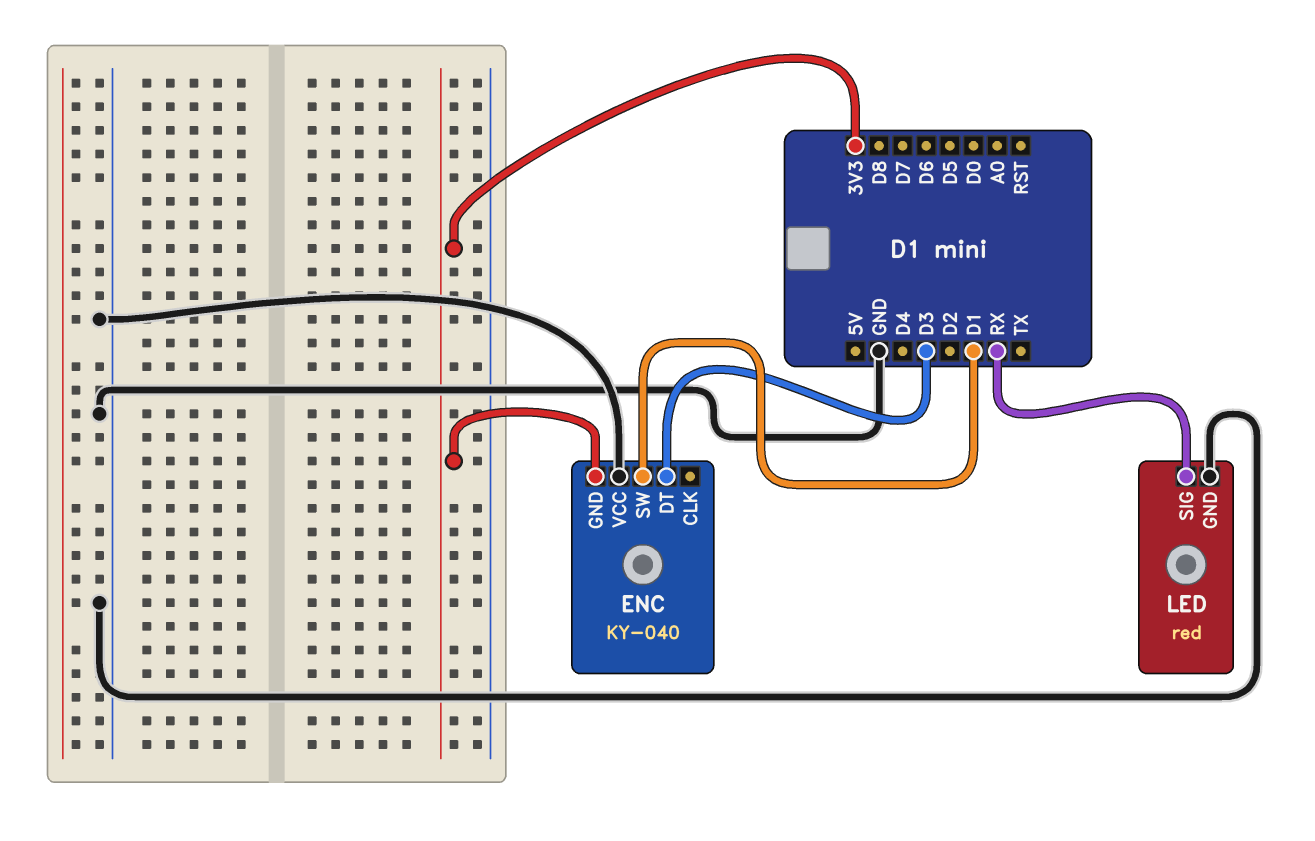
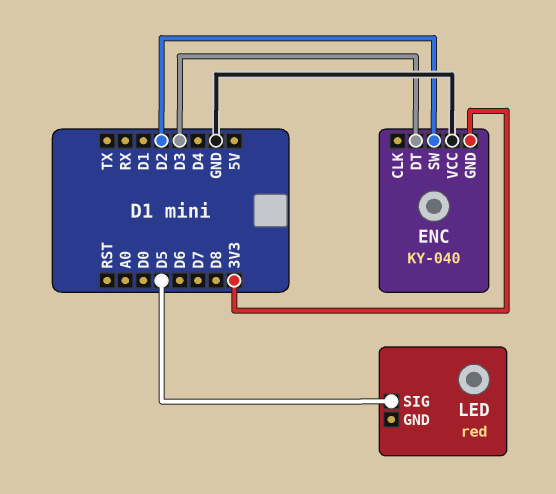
ENC pin SW: D1 -> D2
LED pin GND: GND -> none
LED pin SIG: RX -> D5

